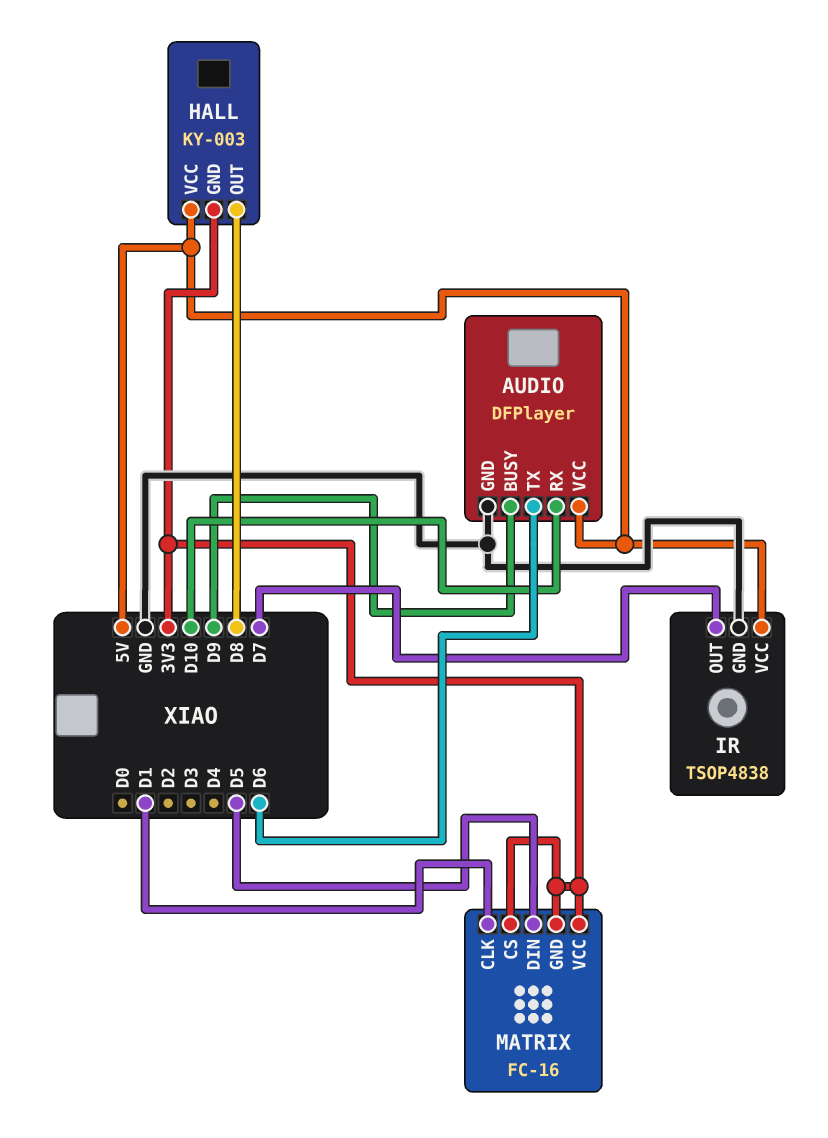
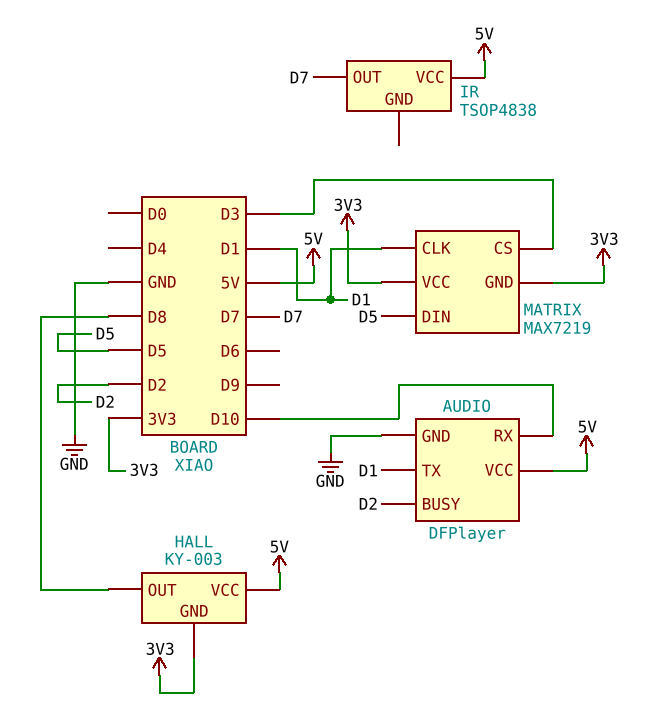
AUDIO pin BUSY: D9 -> D2
AUDIO pin TX: D6 -> D1
IR pin GND: GND -> none
MATRIX: FC-16 -> MAX7219
MATRIX pin CS: 3V3 -> D3

